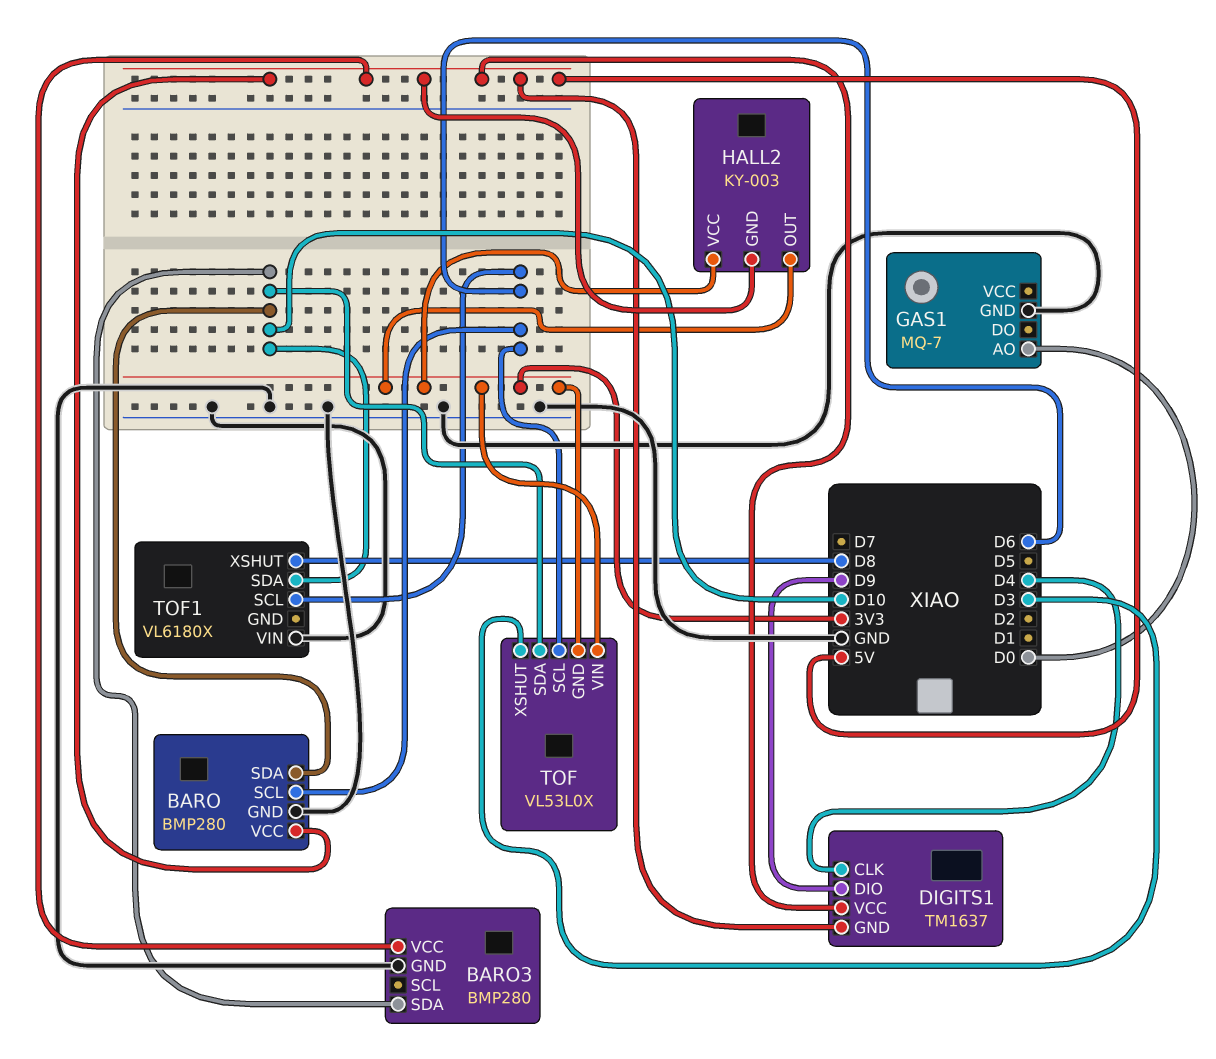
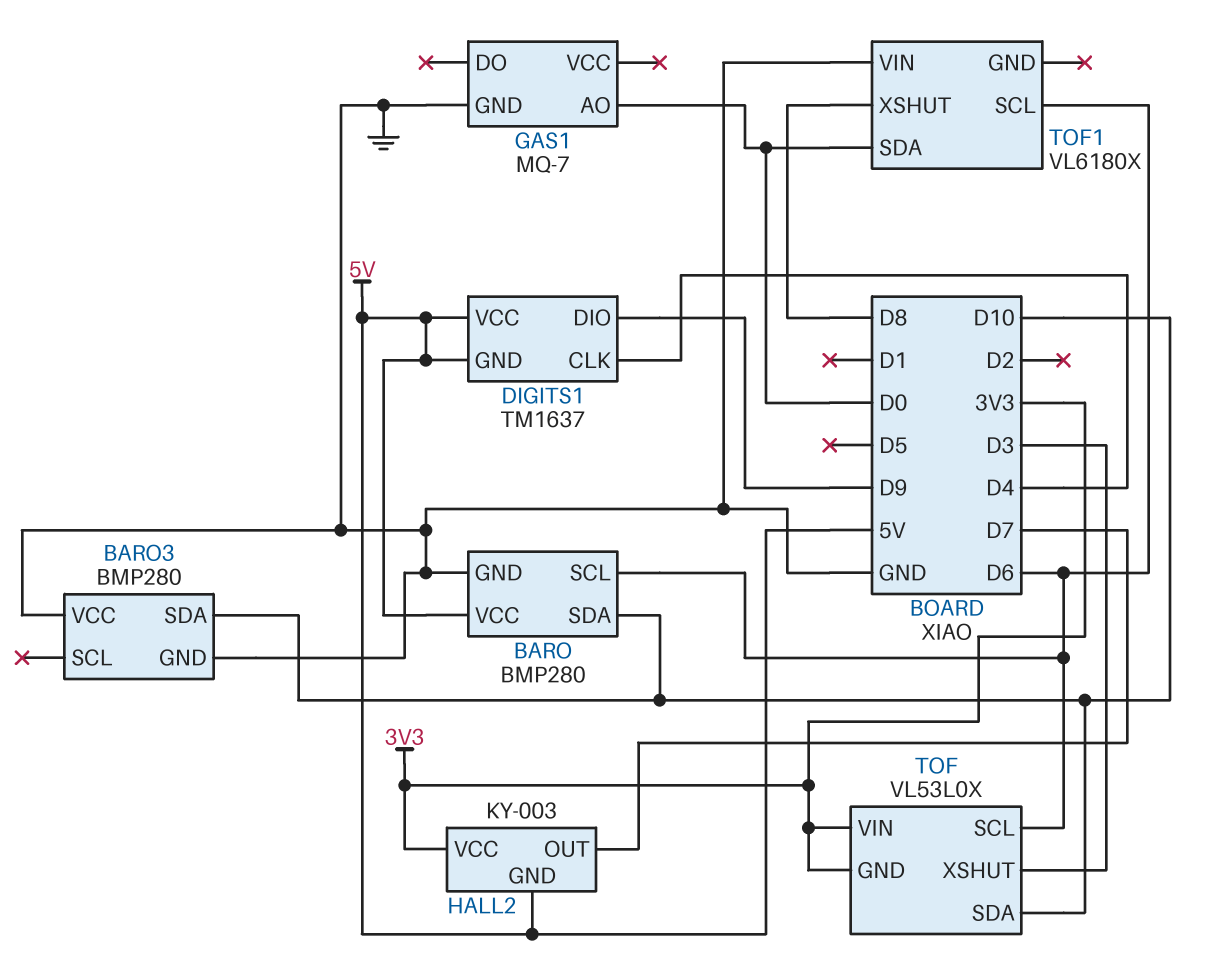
BARO3 pin VCC: 5V -> GND
HALL2 pin OUT: 3V3 -> D7
TOF1 pin SDA: D10 -> D0

